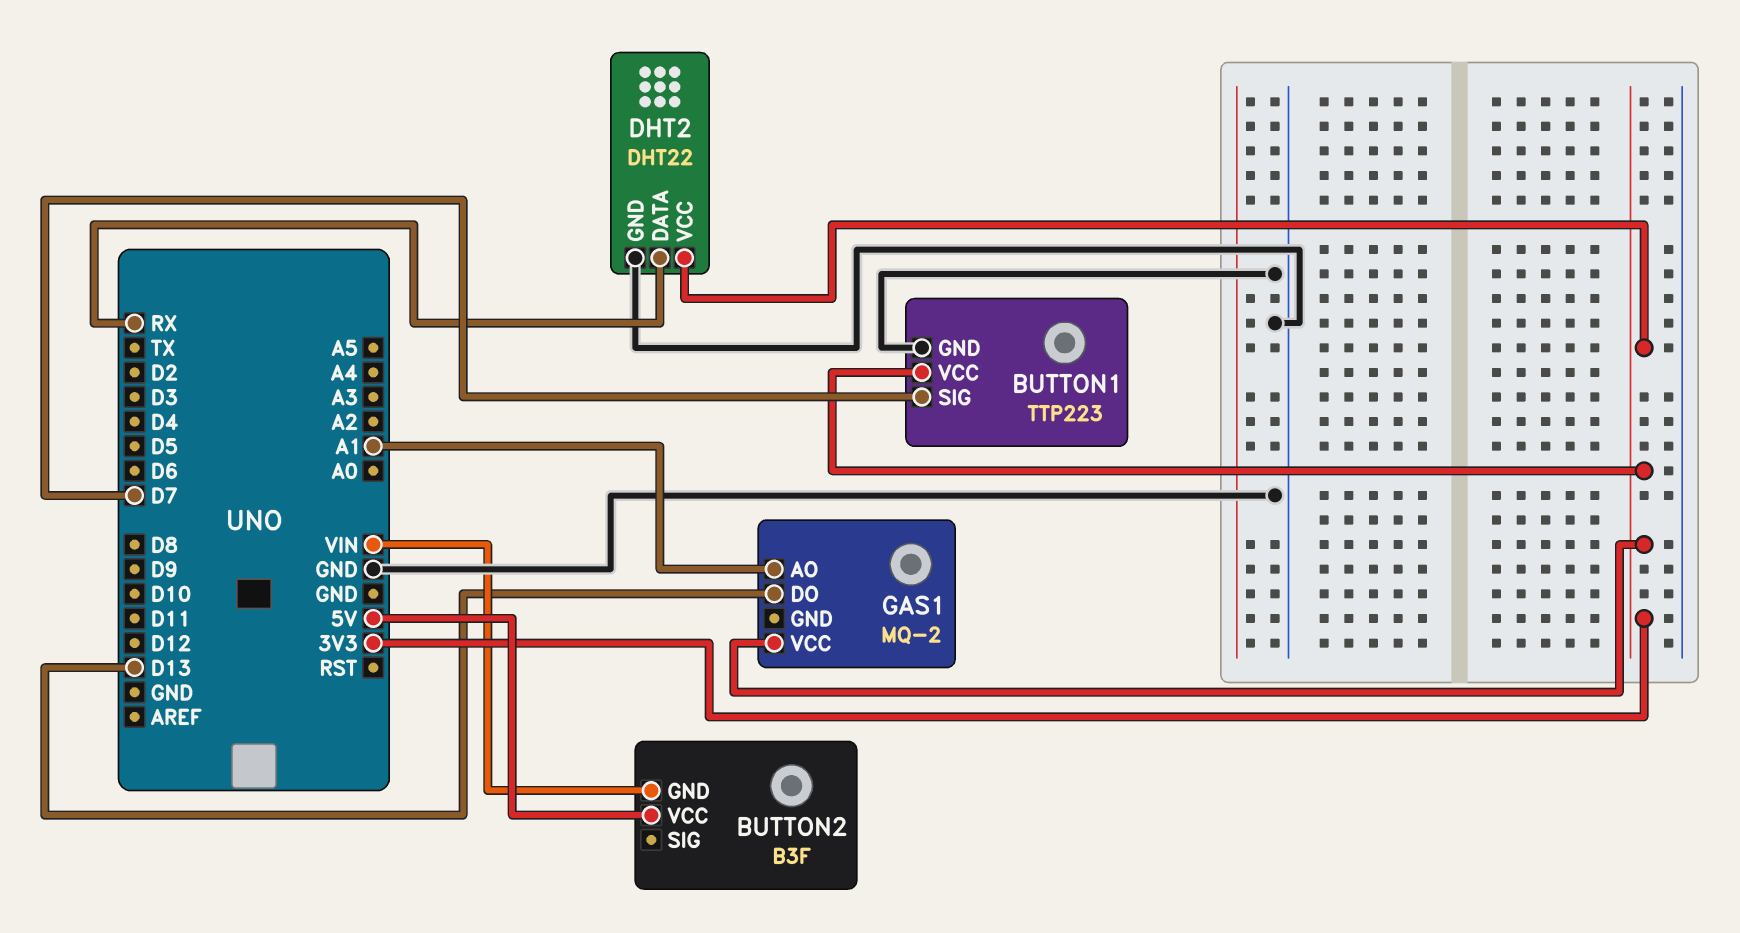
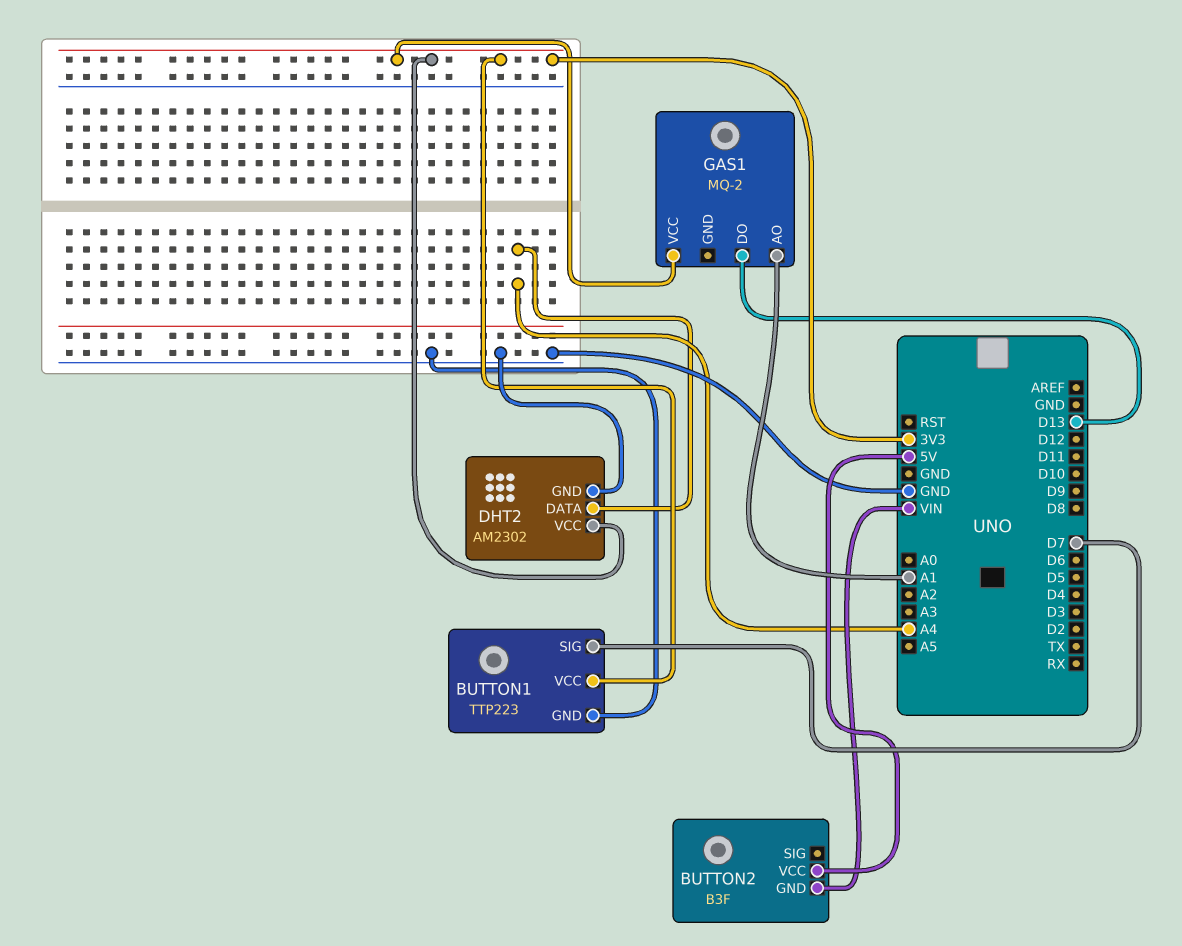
DHT2: DHT22 -> AM2302
DHT2 pin DATA: RX -> A4

